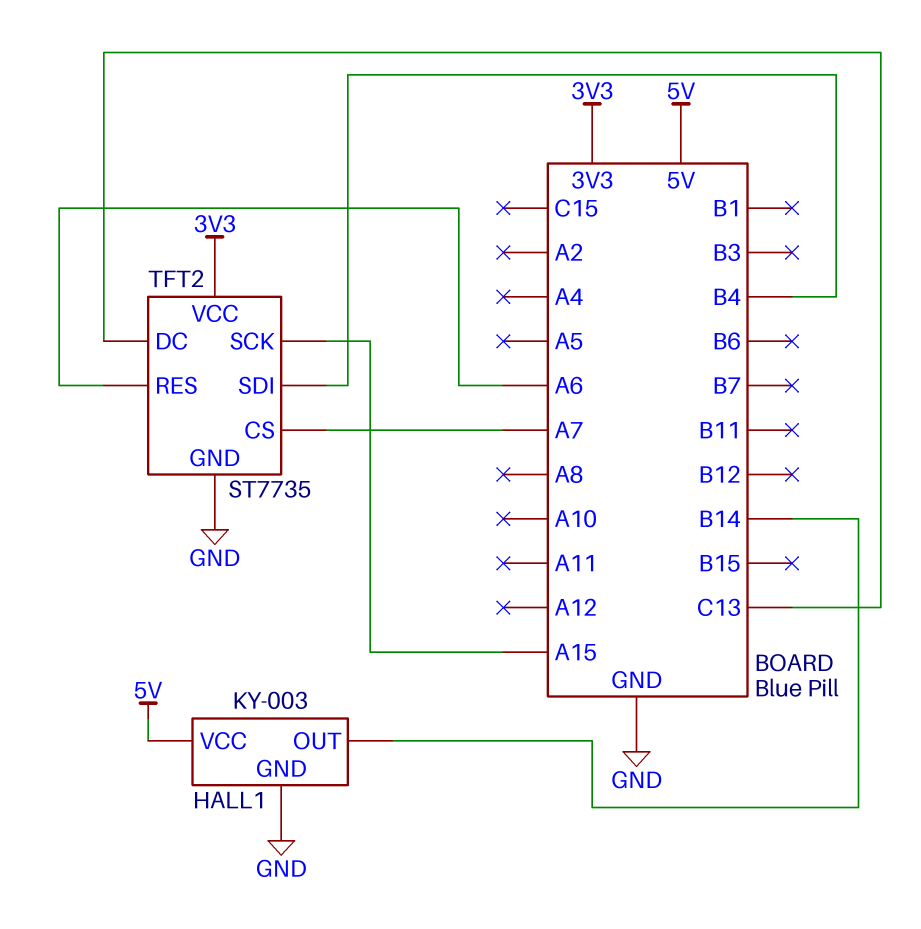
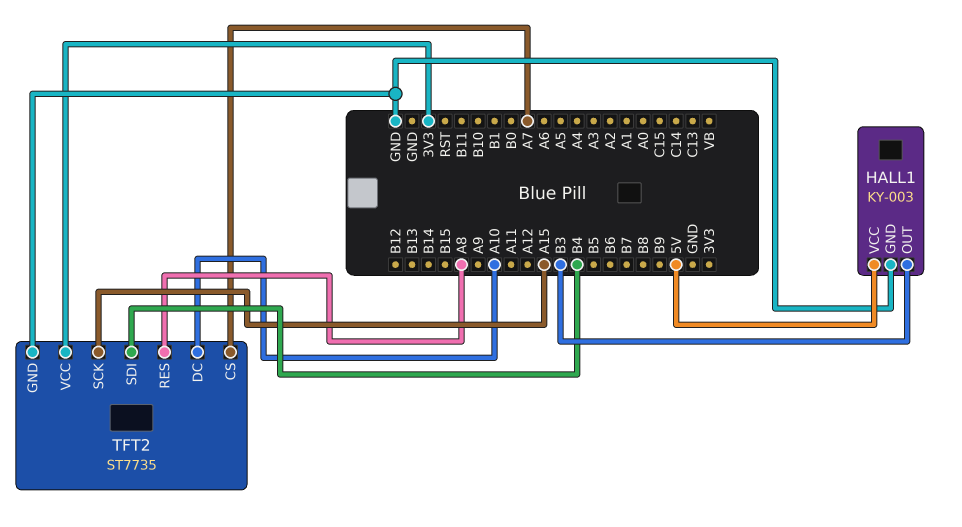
HALL1 pin OUT: B14 -> B3
TFT2 pin DC: C13 -> A10
TFT2 pin RES: A6 -> A8

